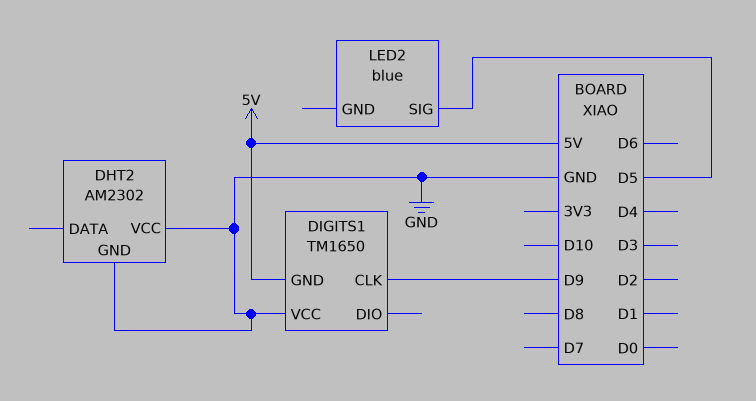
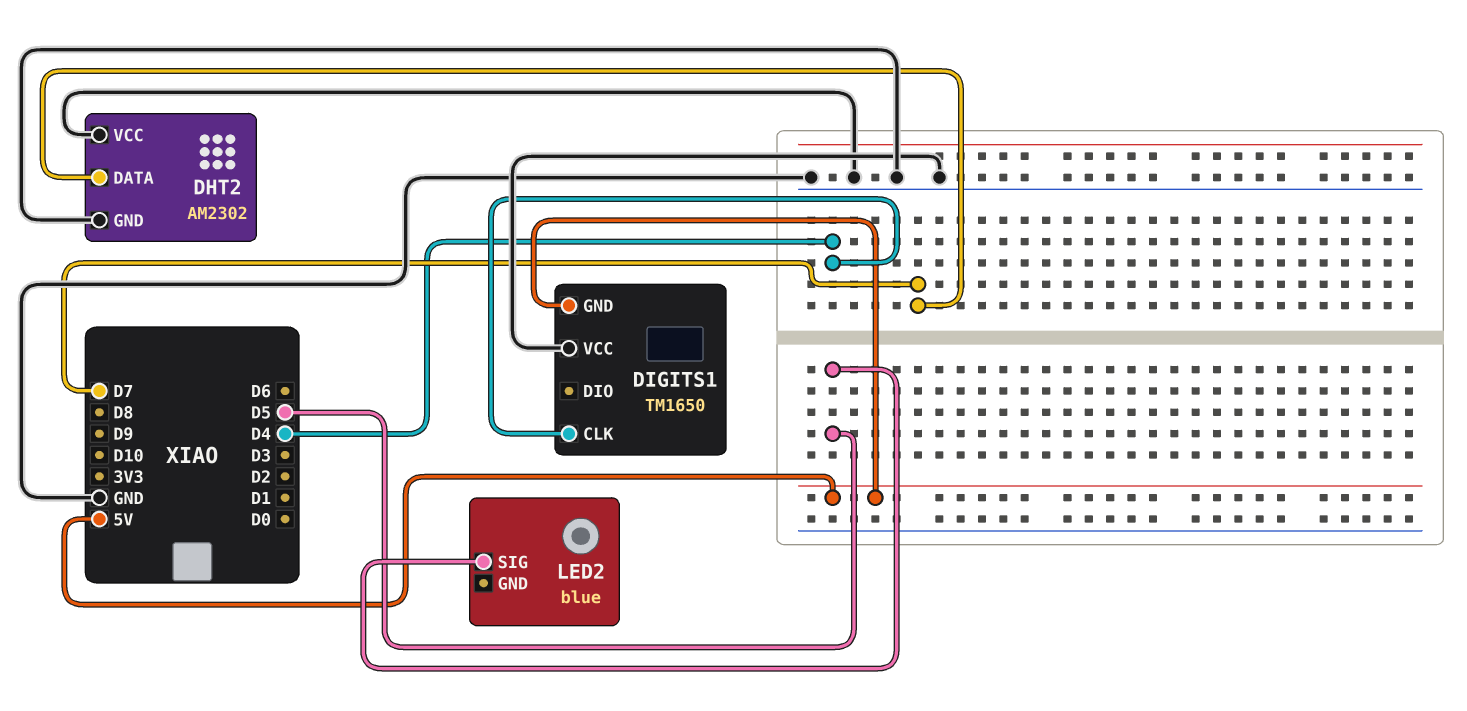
DHT2 pin DATA: none -> D7
DIGITS1 pin CLK: D9 -> D4

